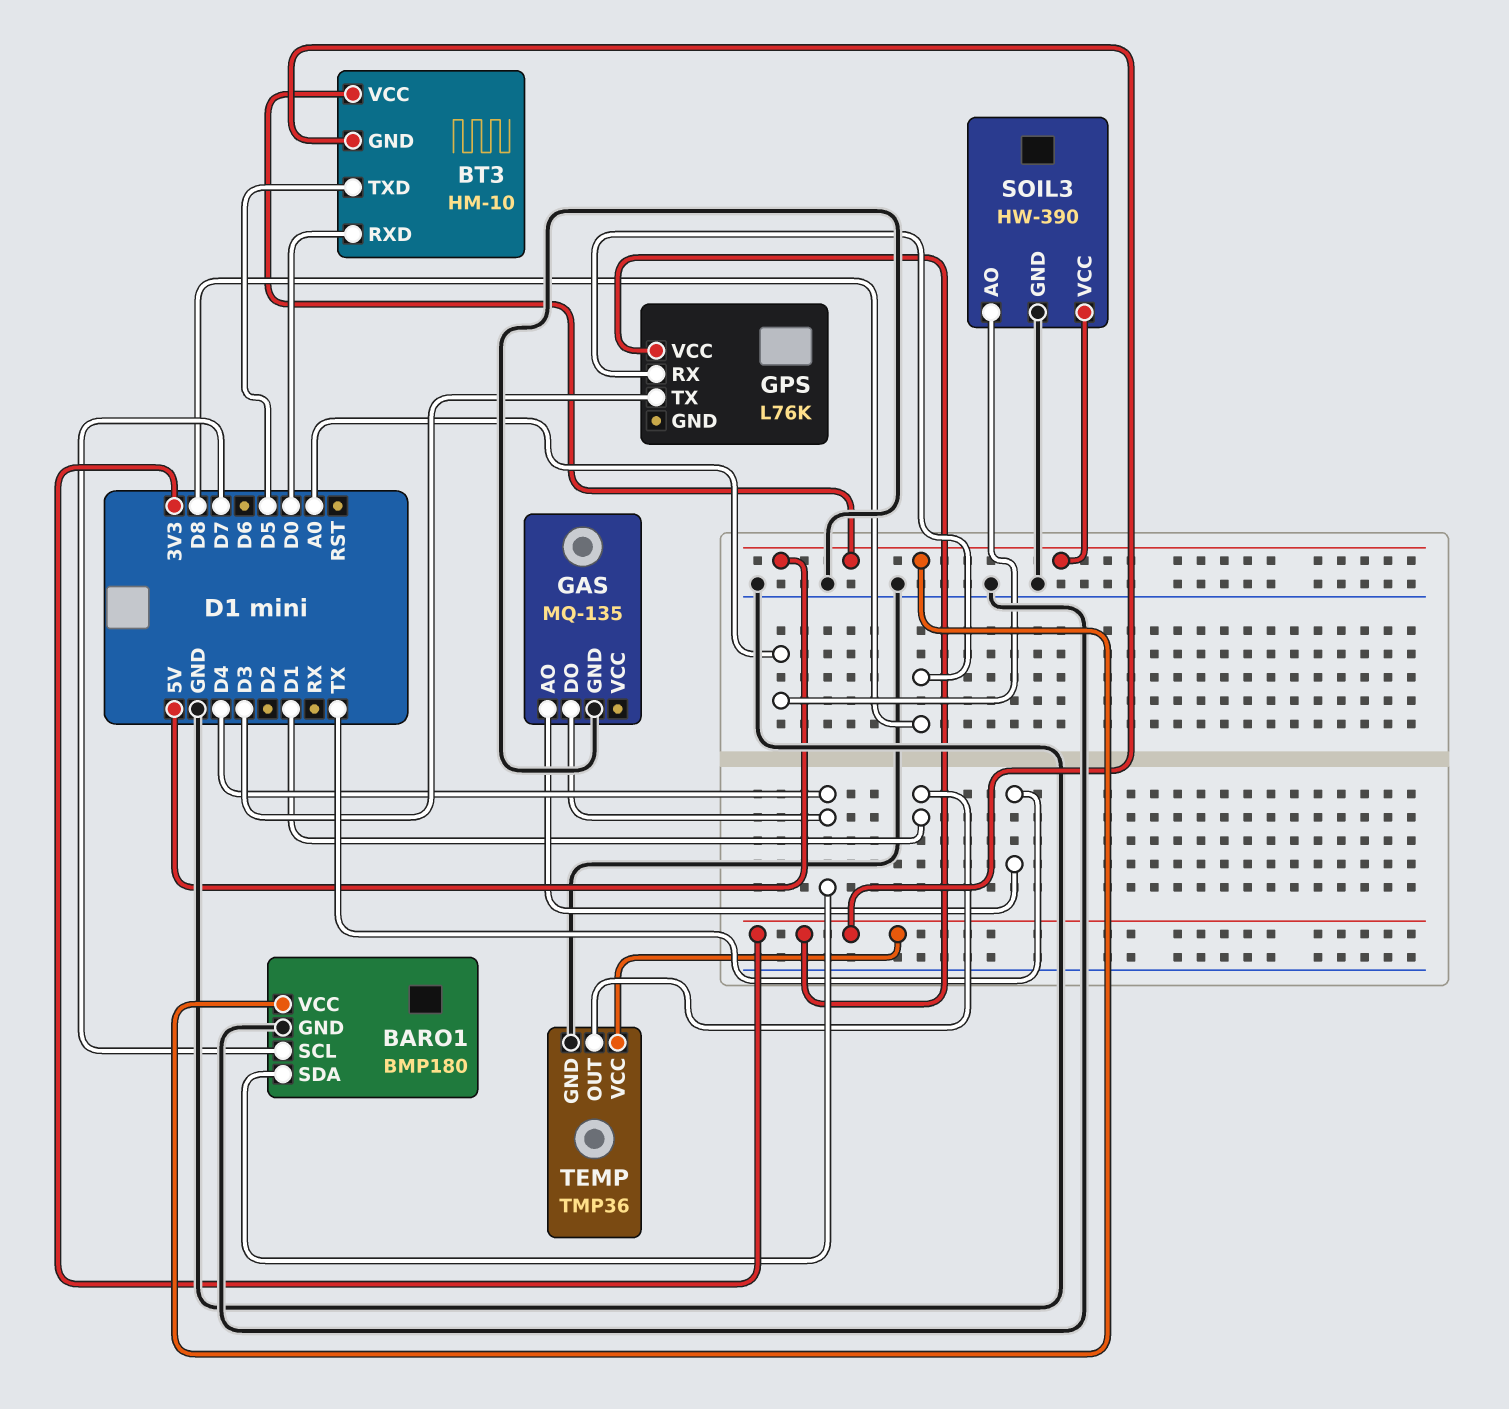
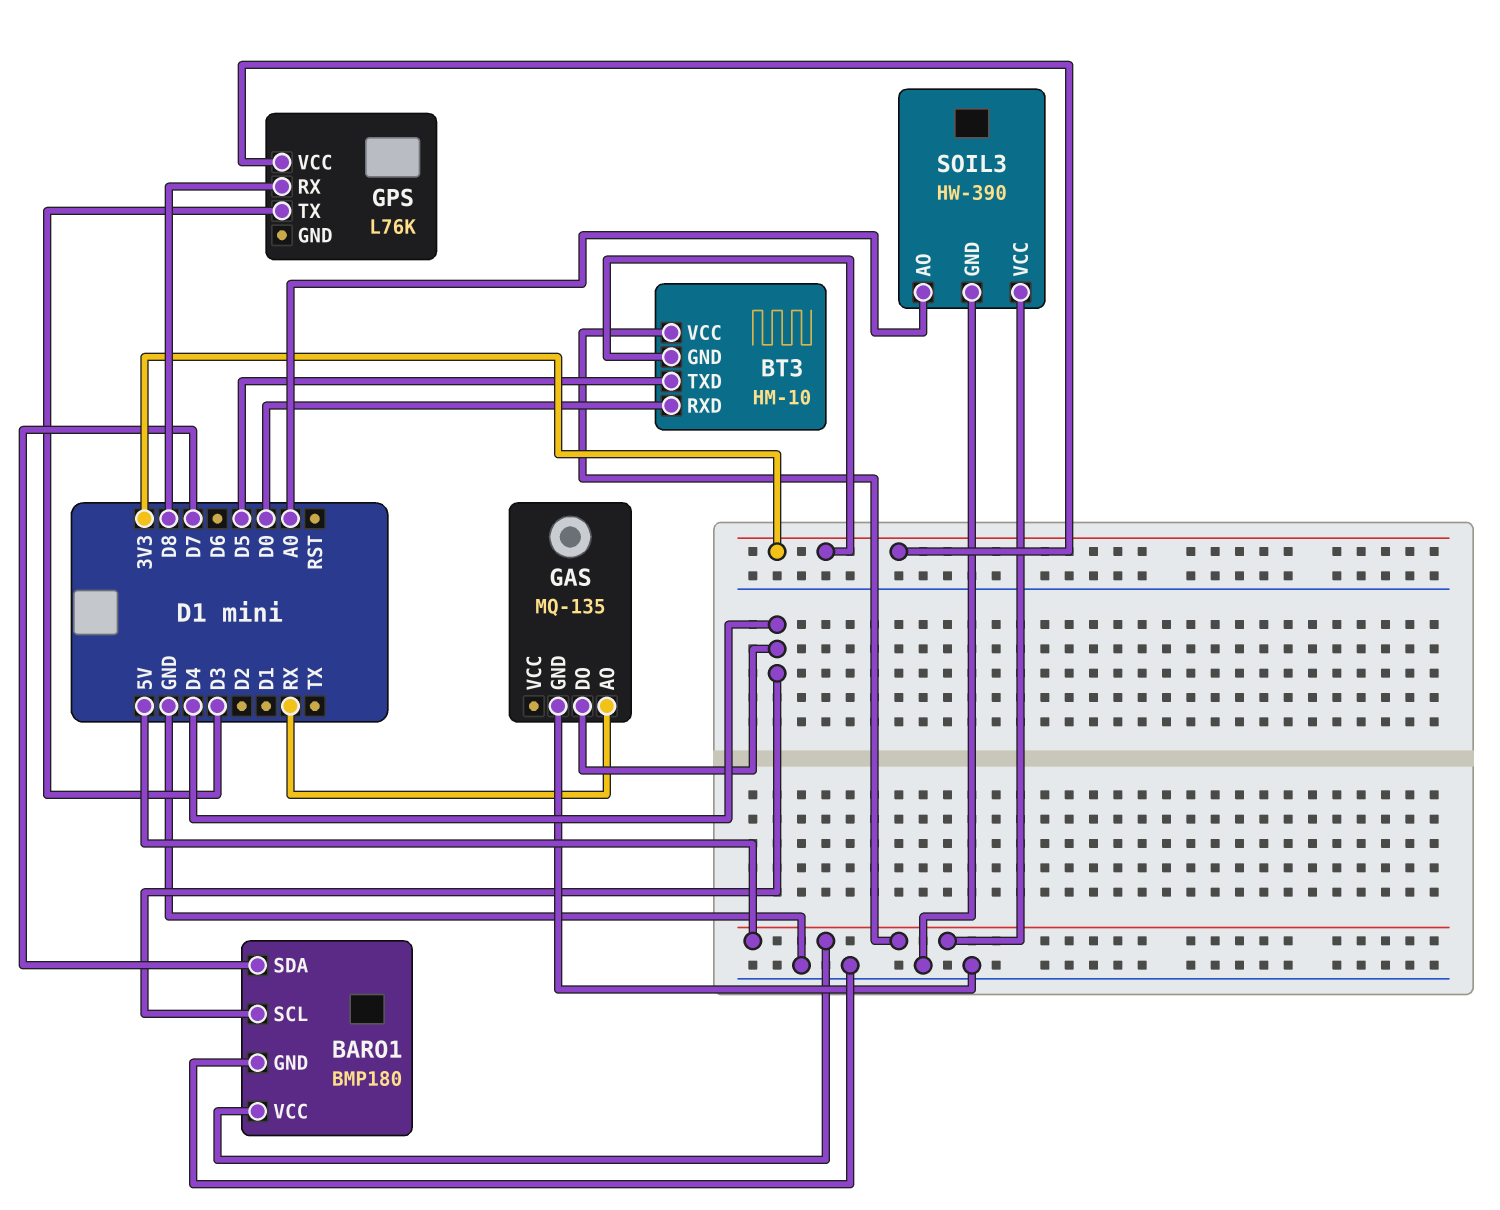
BARO1 pin SCL: D7 -> D4
BARO1 pin SDA: D4 -> D7
GAS pin AO: TX -> RX
TEMP: TMP36 -> none
TEMP pin GND: GND -> none
TEMP pin OUT: D1 -> none
TEMP pin VCC: 3V3 -> none

